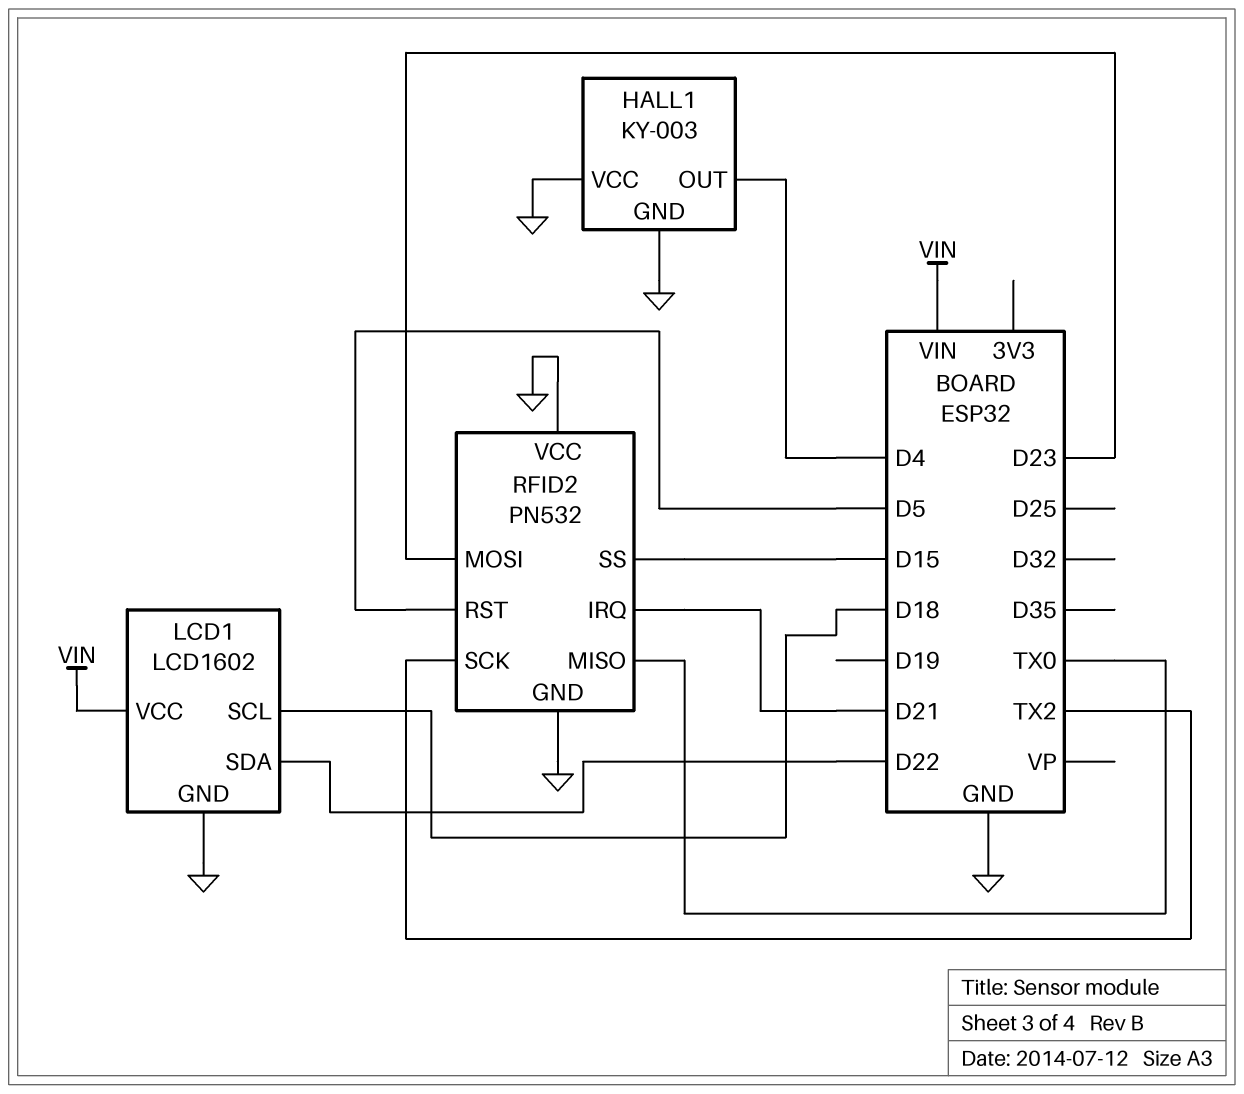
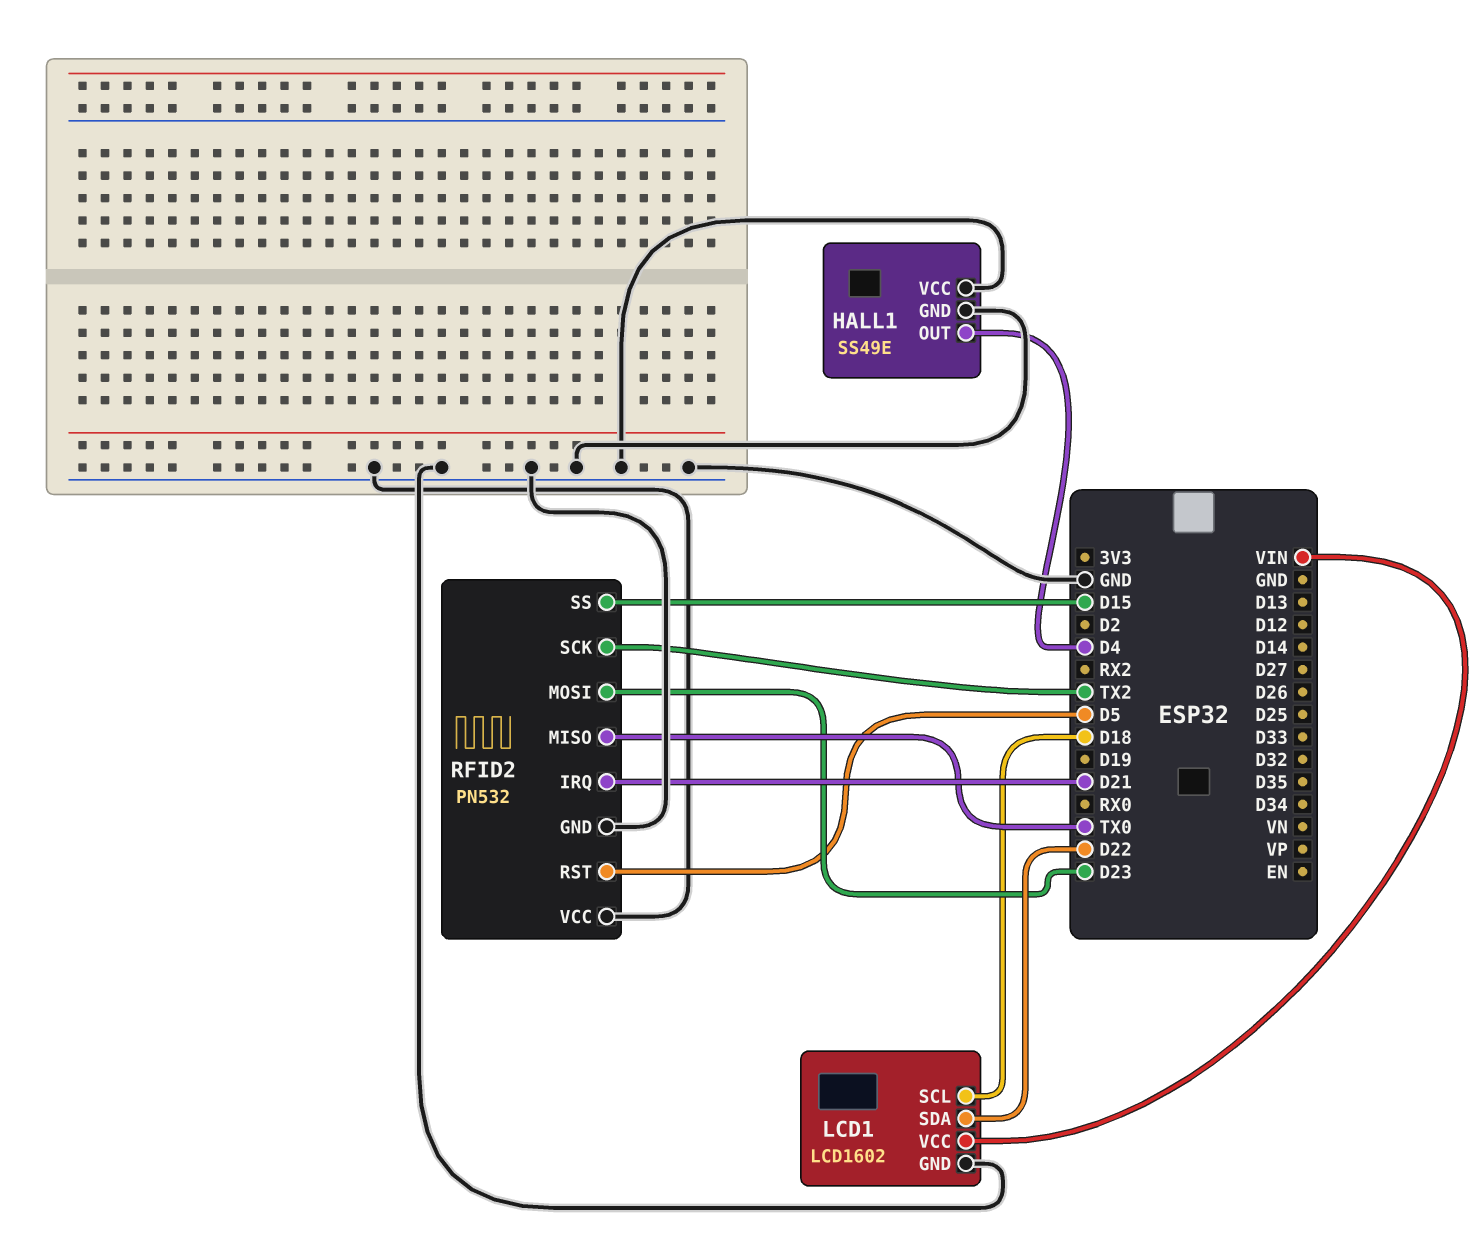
HALL1: KY-003 -> SS49E

